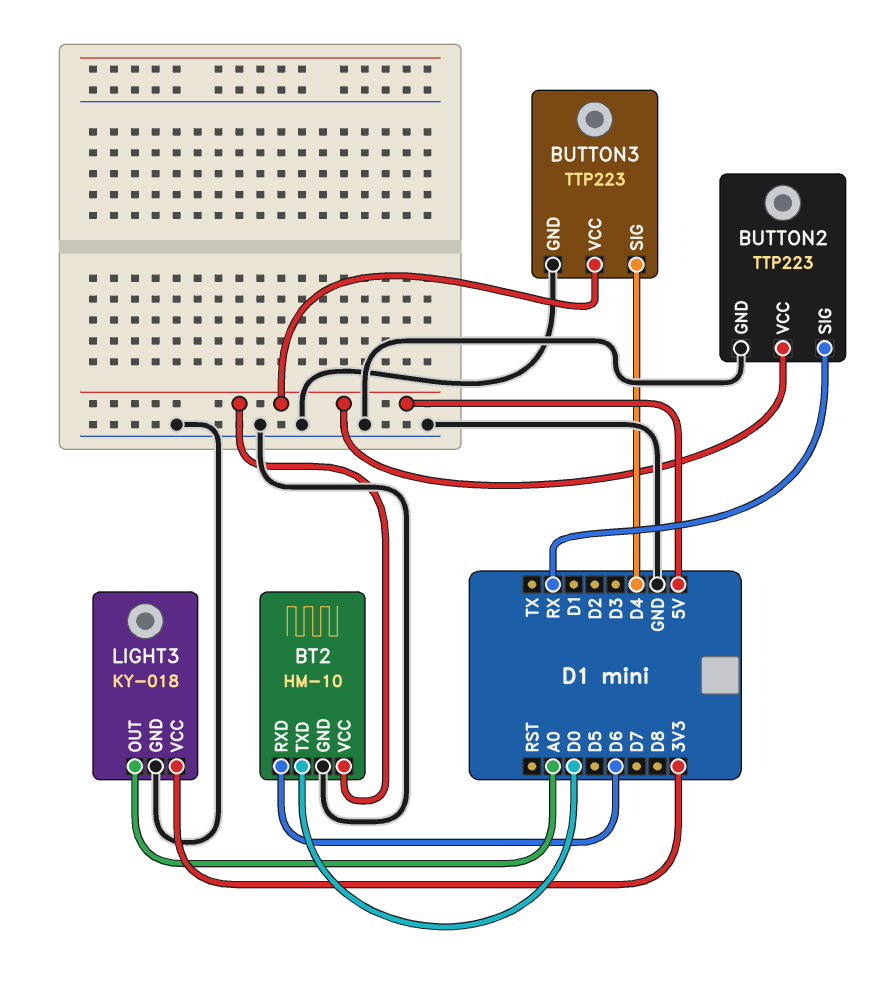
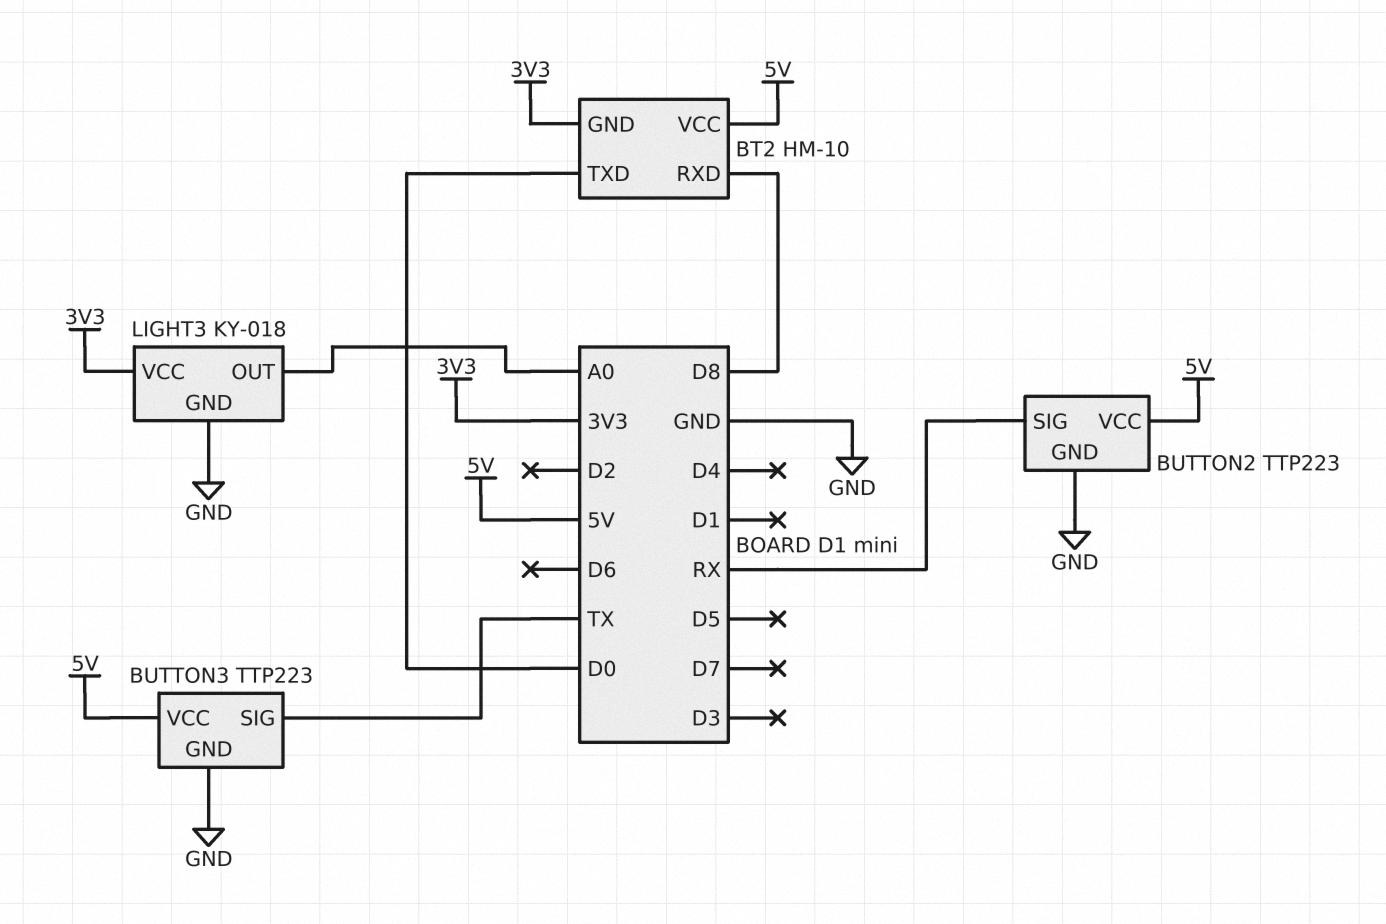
BT2 pin GND: GND -> 3V3
BT2 pin RXD: D6 -> D8
BUTTON3 pin SIG: D4 -> TX

